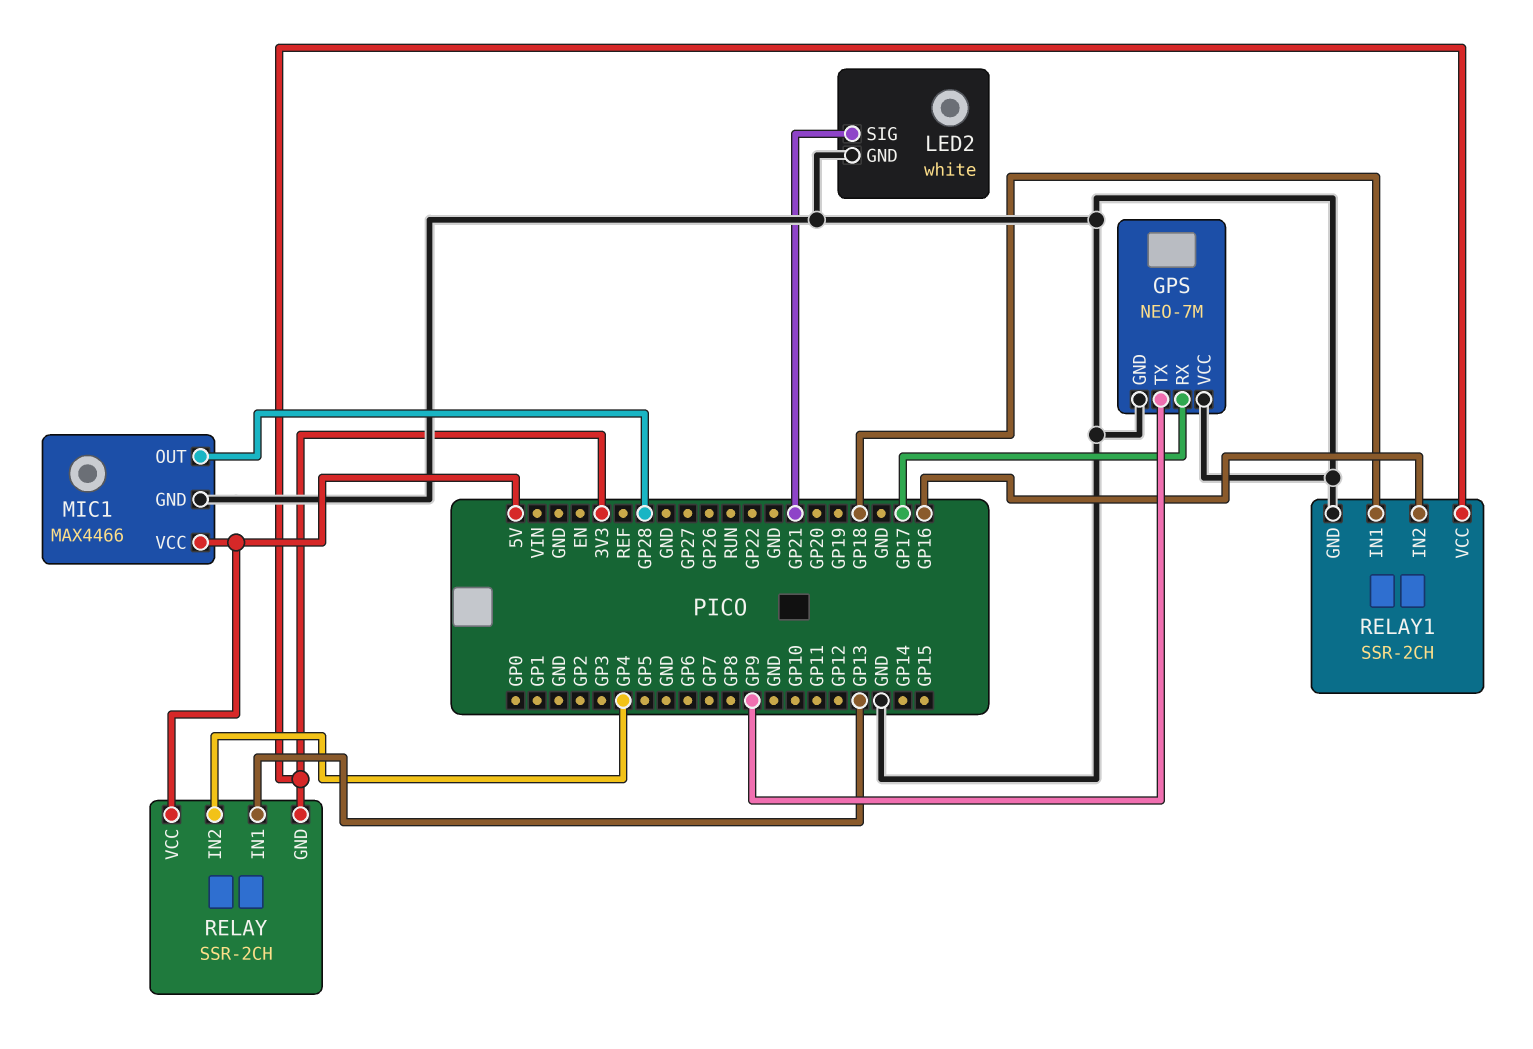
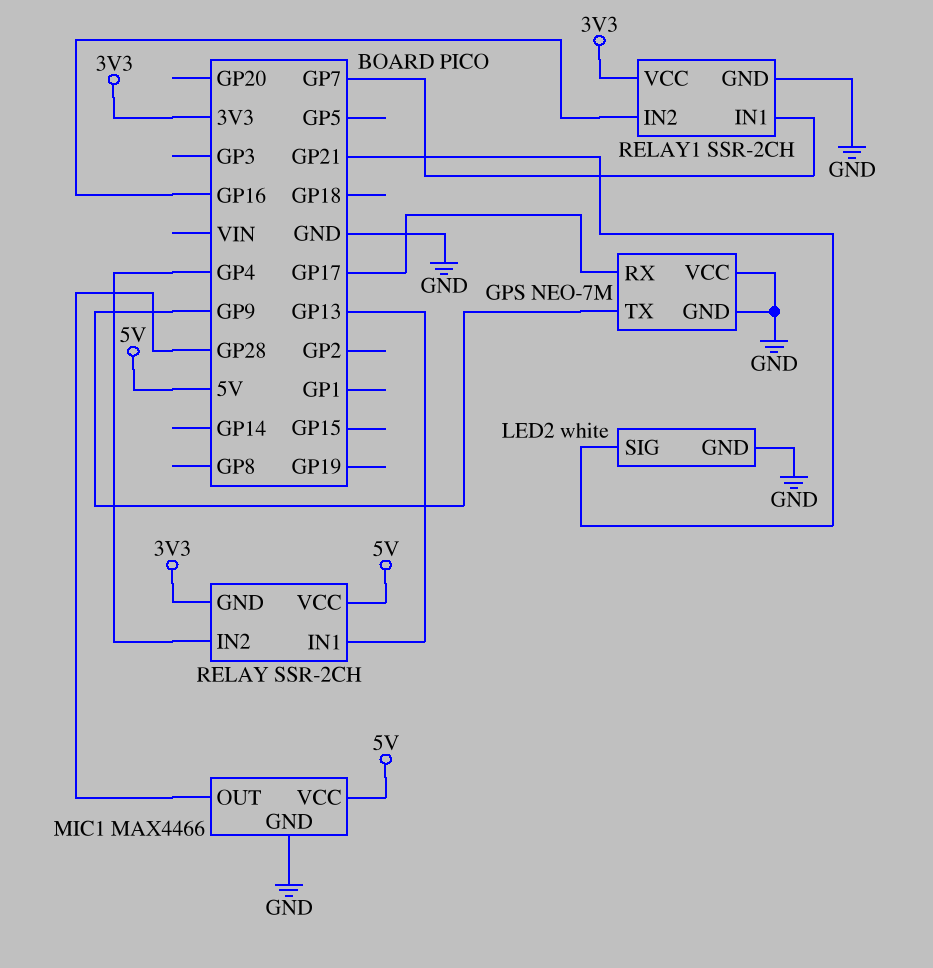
RELAY1 pin IN1: GP18 -> GP7

